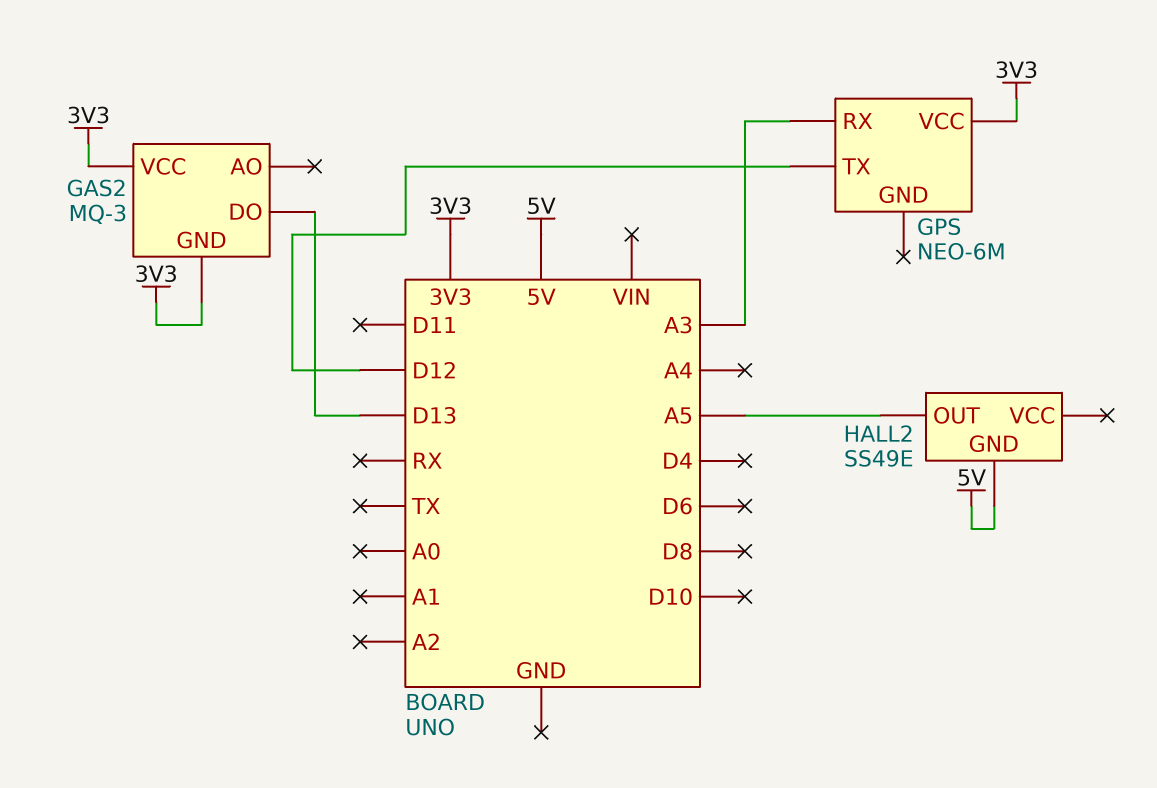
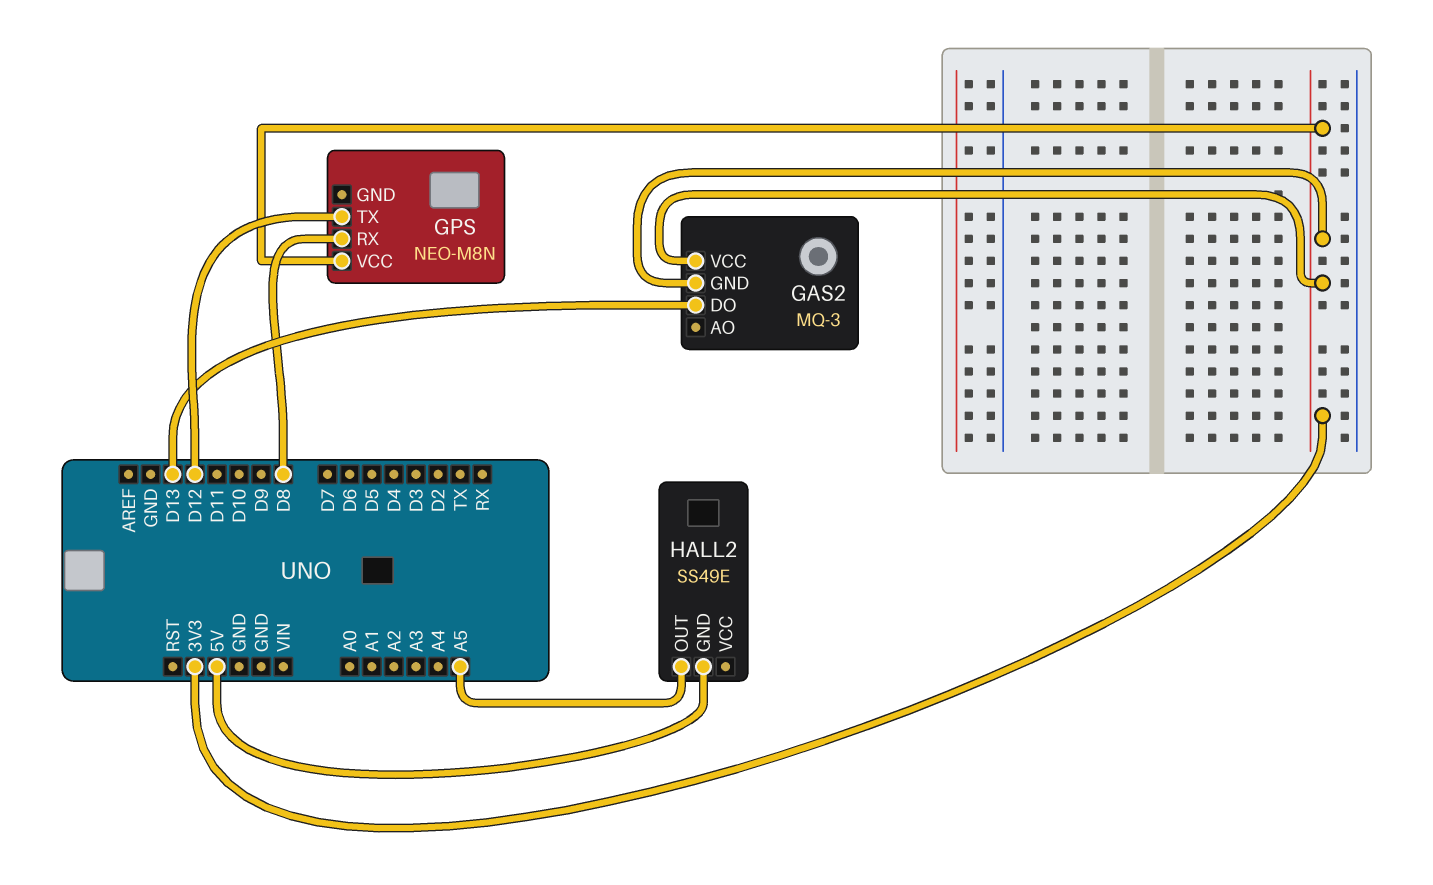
GPS: NEO-6M -> NEO-M8N
GPS pin RX: A3 -> D8

